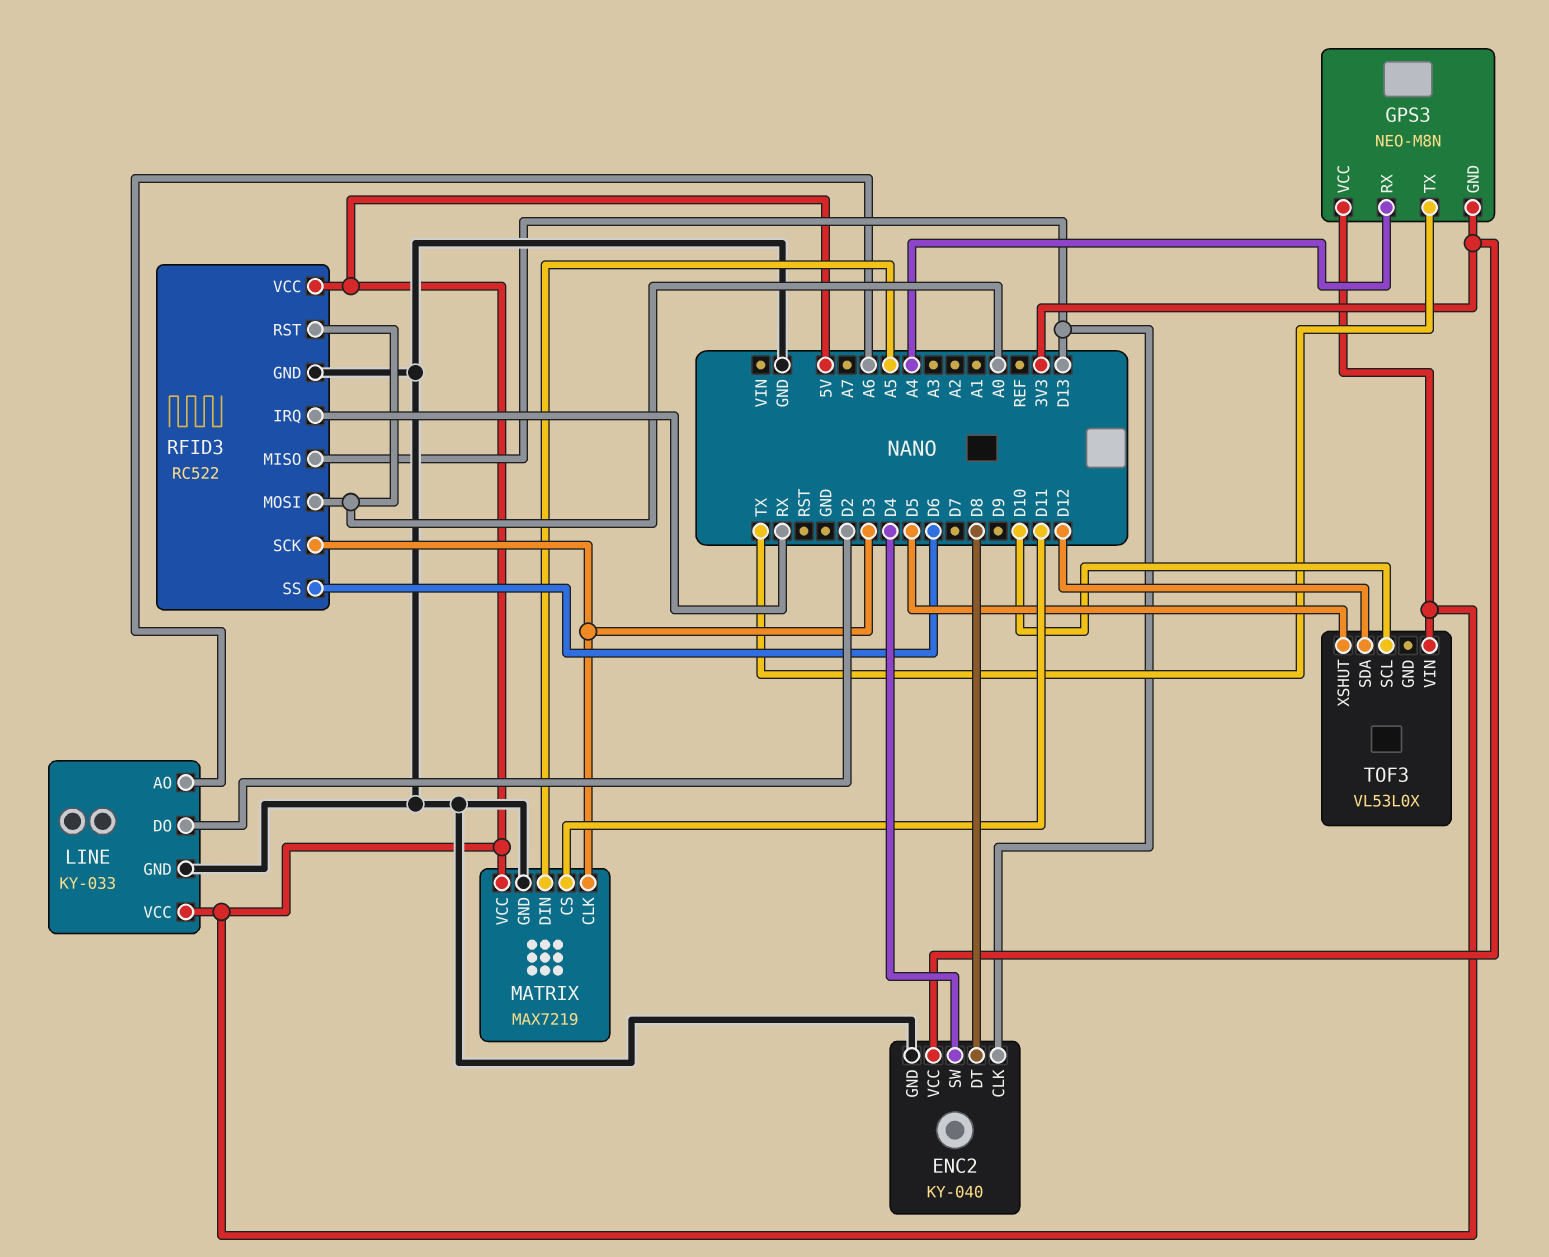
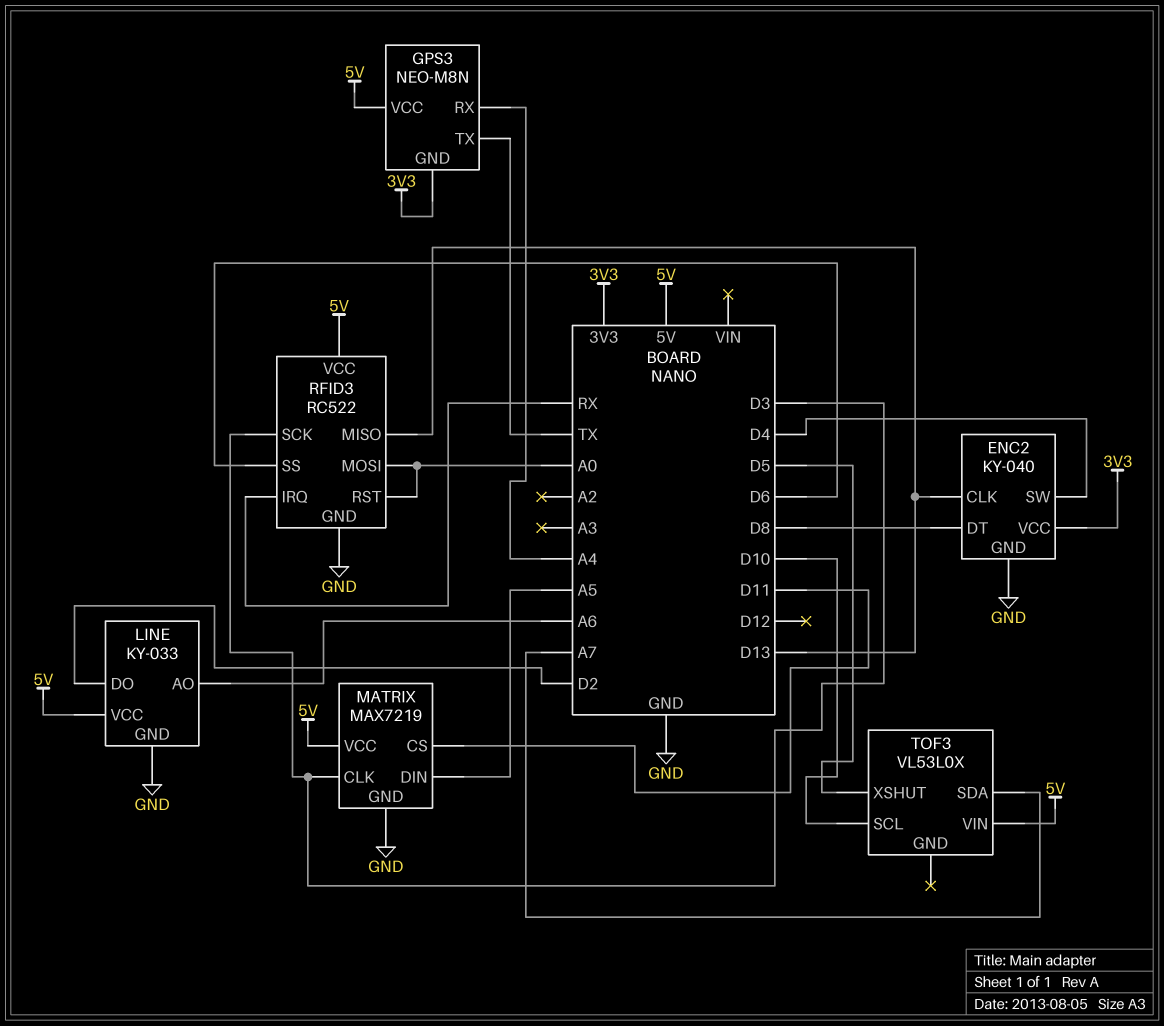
TOF3 pin SDA: D12 -> A7

